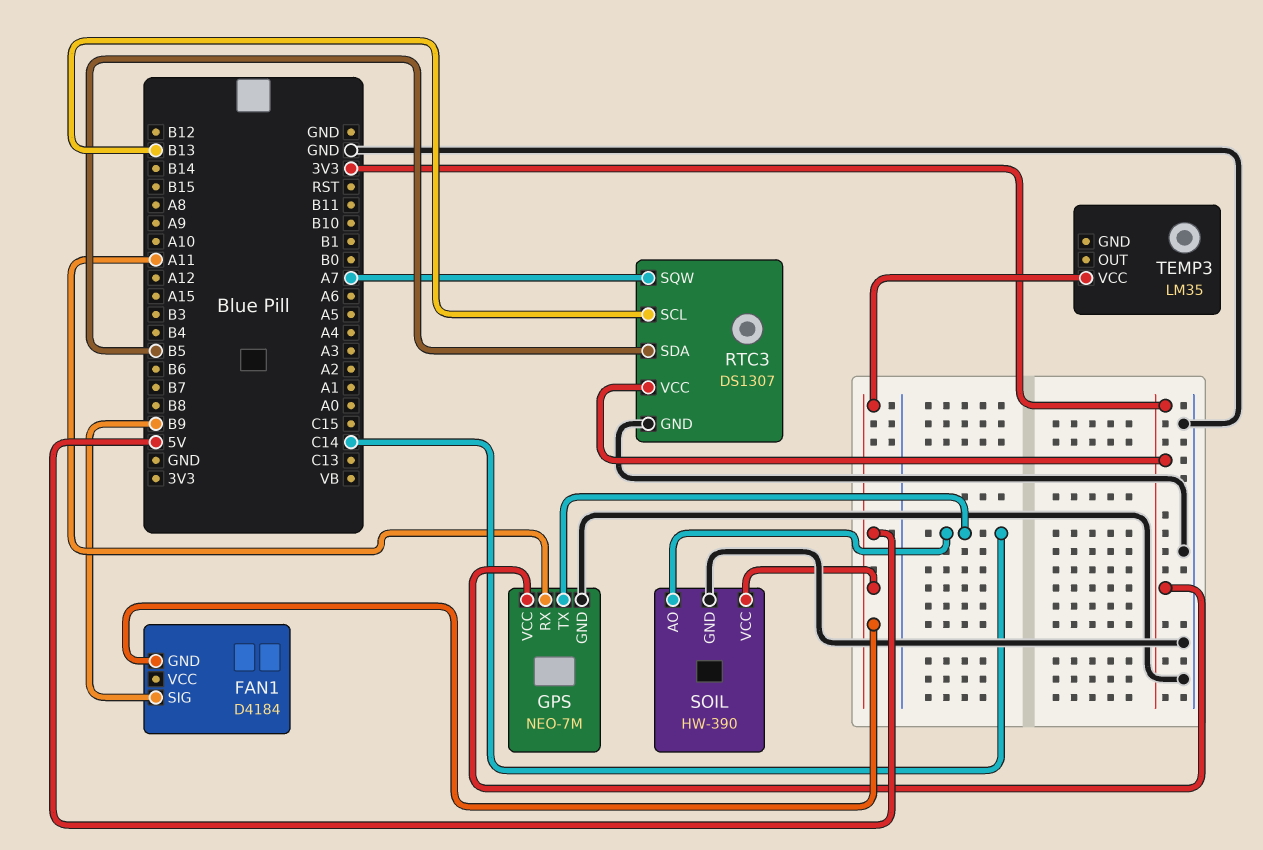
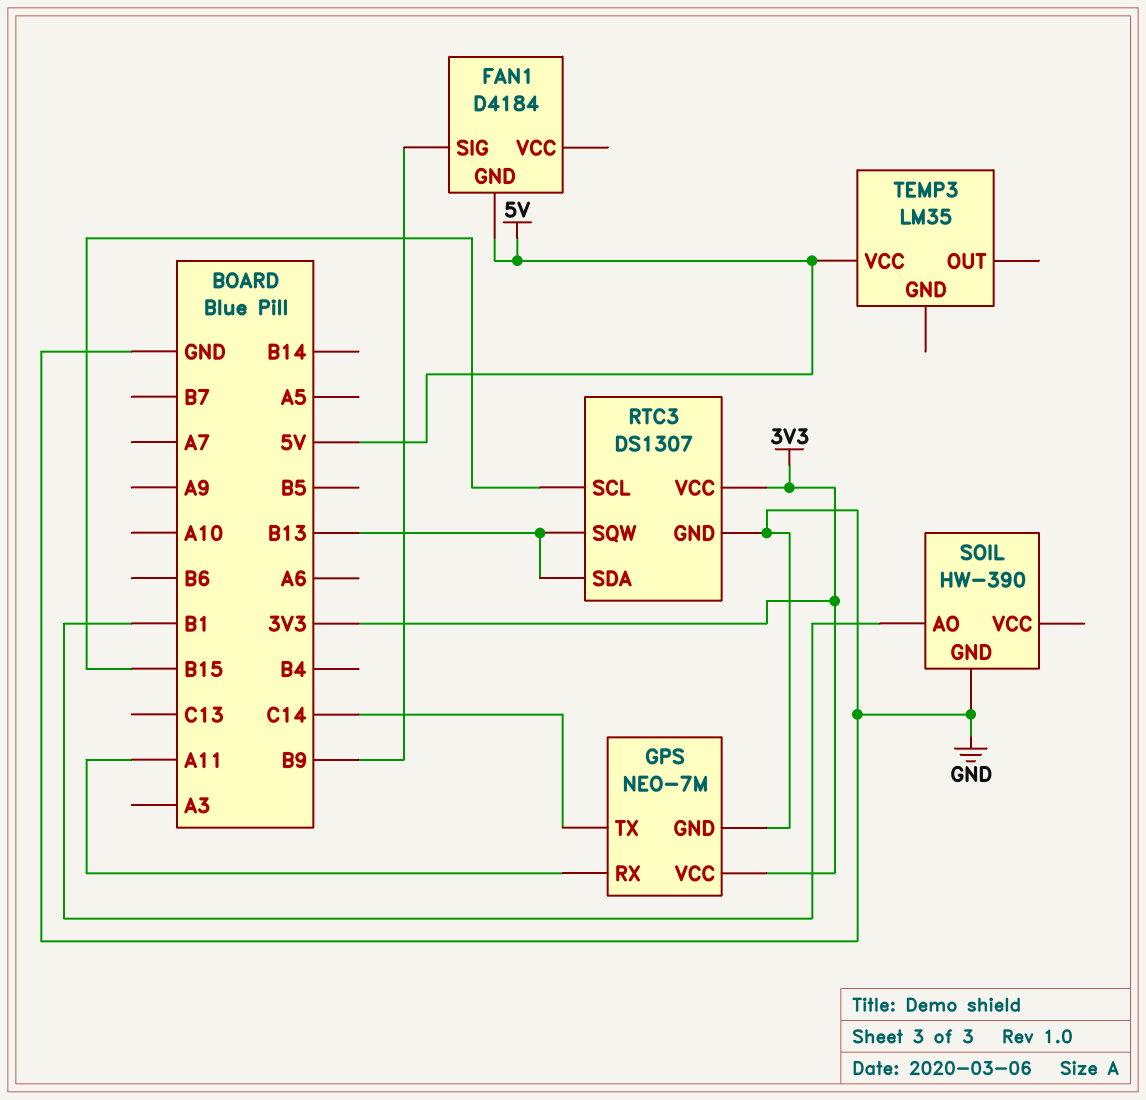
RTC3 pin SCL: B13 -> B15
RTC3 pin SDA: B5 -> B13
RTC3 pin SQW: A7 -> B13
SOIL pin AO: C14 -> B1
SOIL pin VCC: 5V -> none

